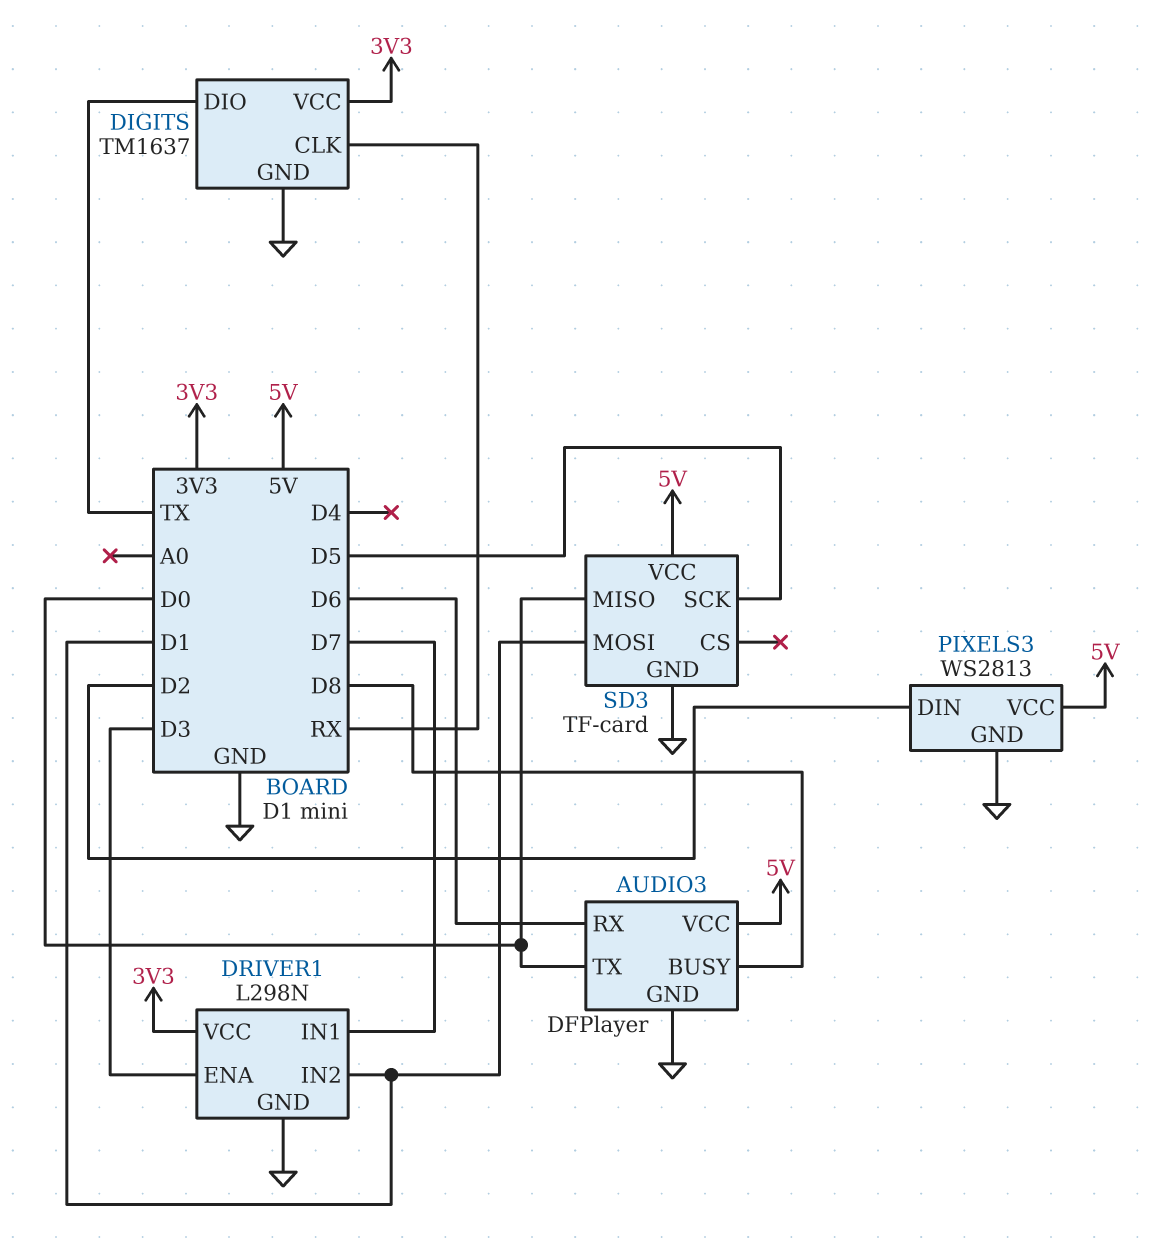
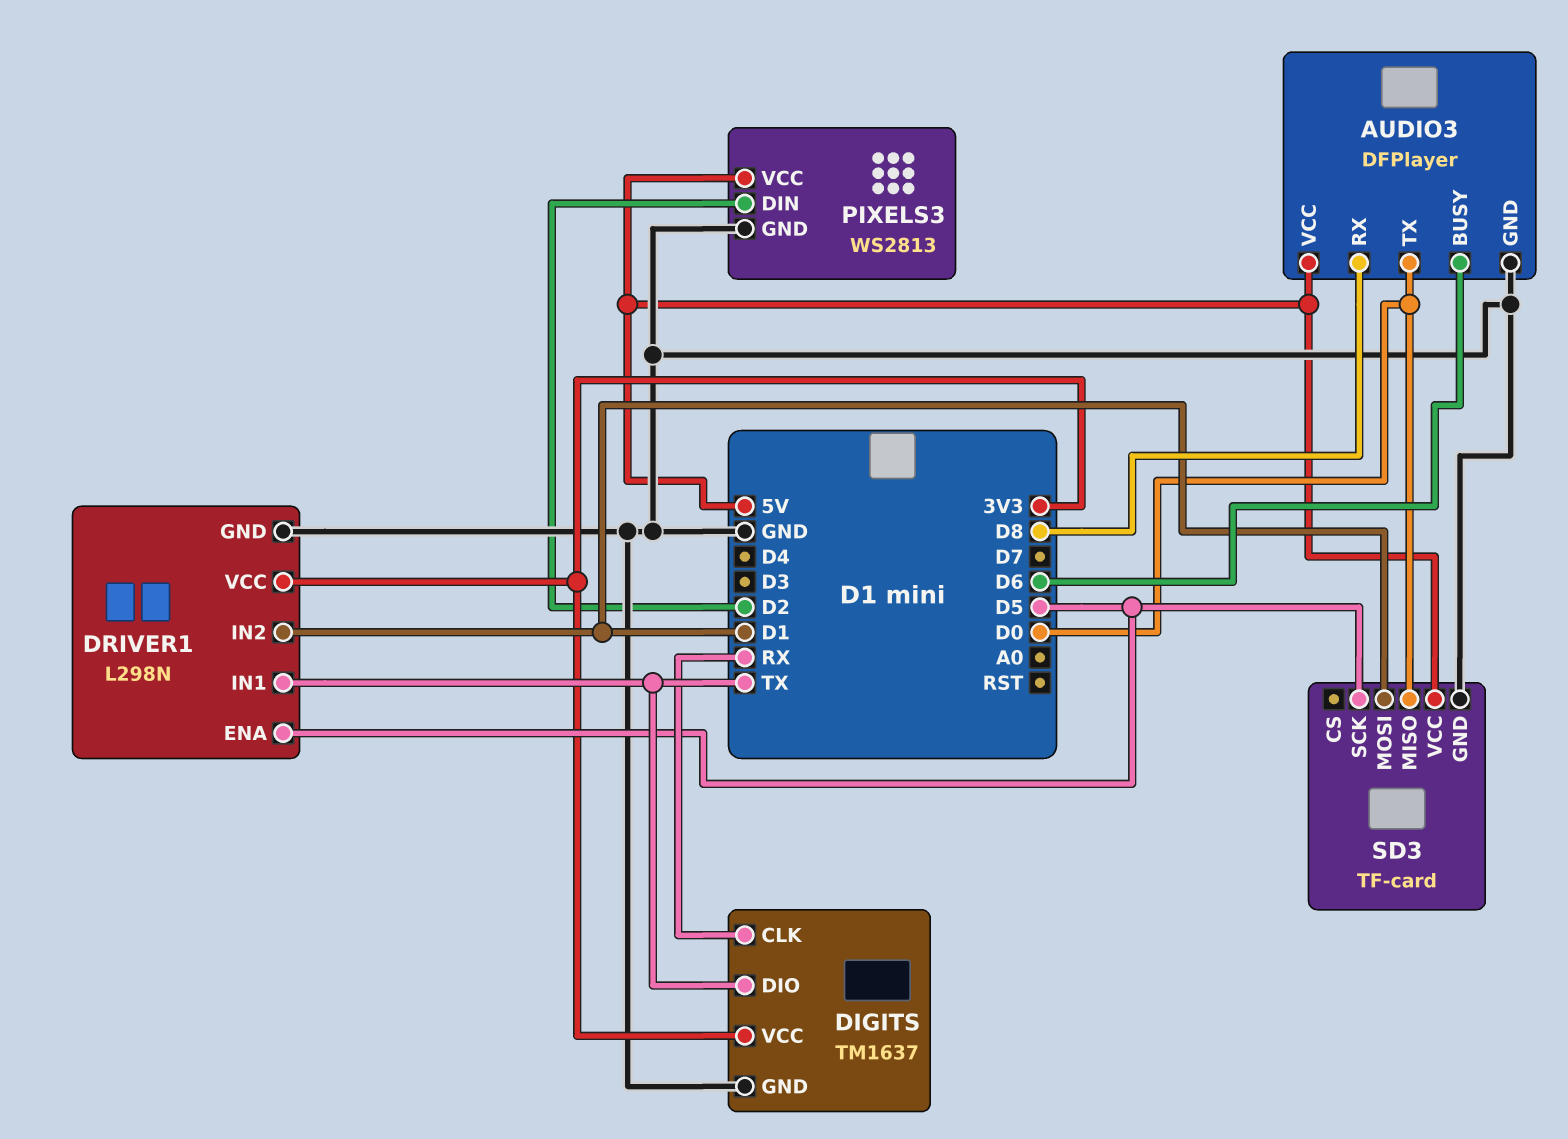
AUDIO3 pin BUSY: D8 -> D6
AUDIO3 pin RX: D6 -> D8
DRIVER1 pin ENA: D3 -> D5
DRIVER1 pin IN1: D7 -> TX

